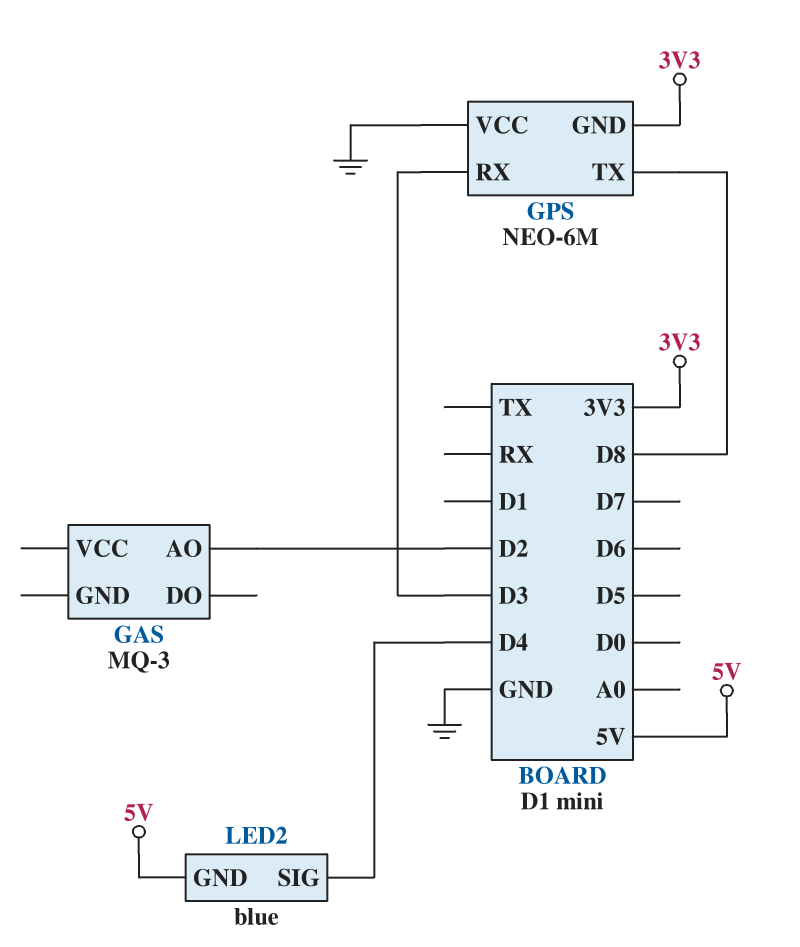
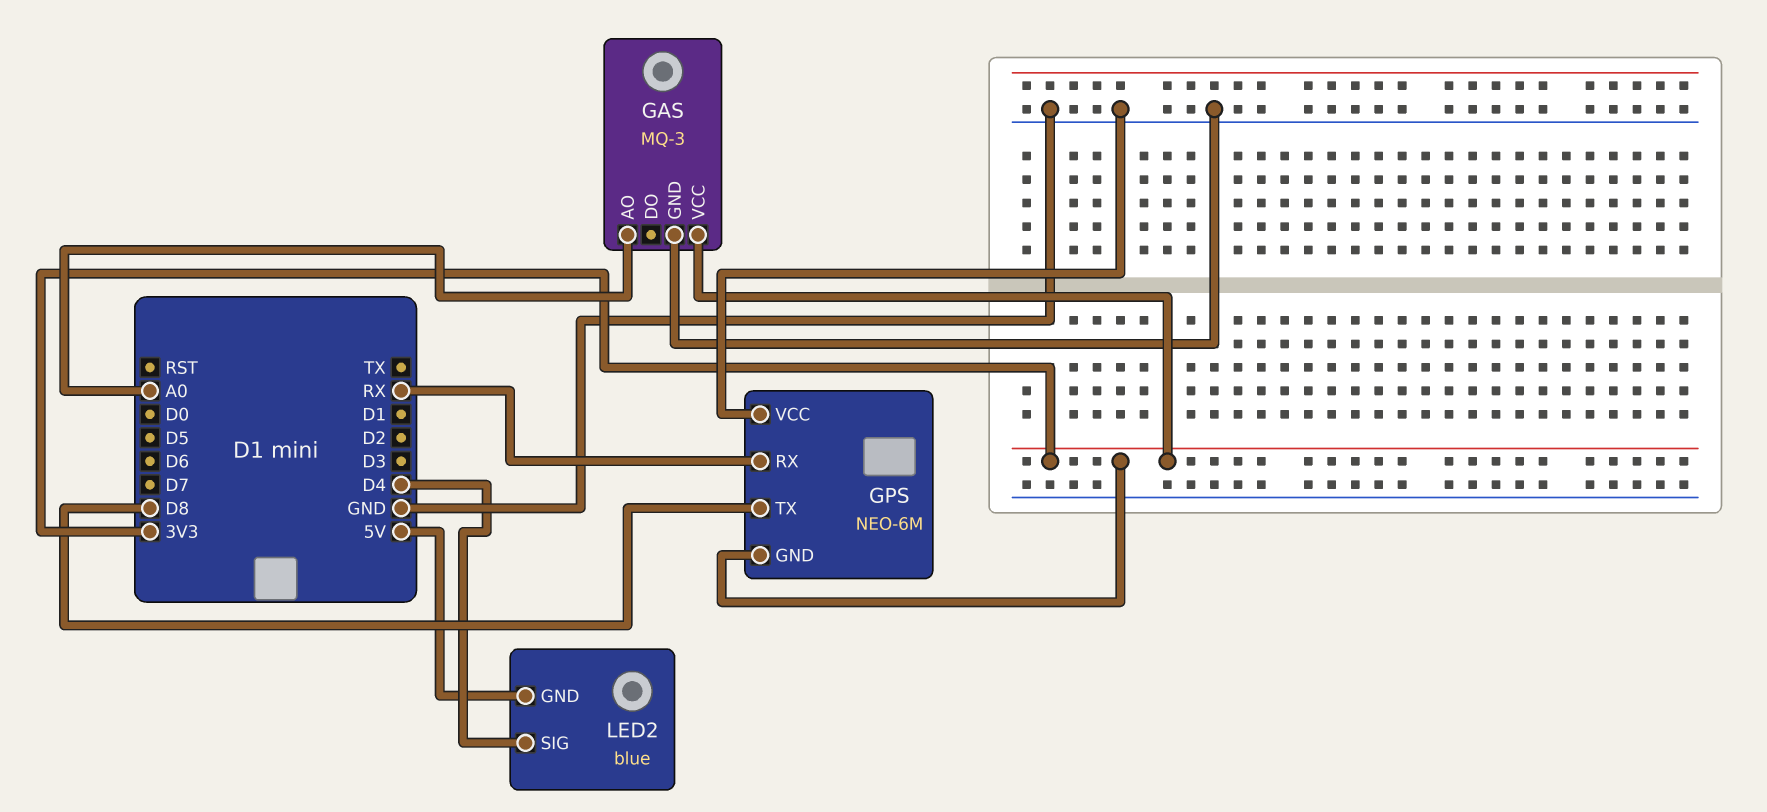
GAS pin AO: D2 -> A0
GAS pin GND: none -> GND
GAS pin VCC: none -> 3V3
GPS pin RX: D3 -> RX

